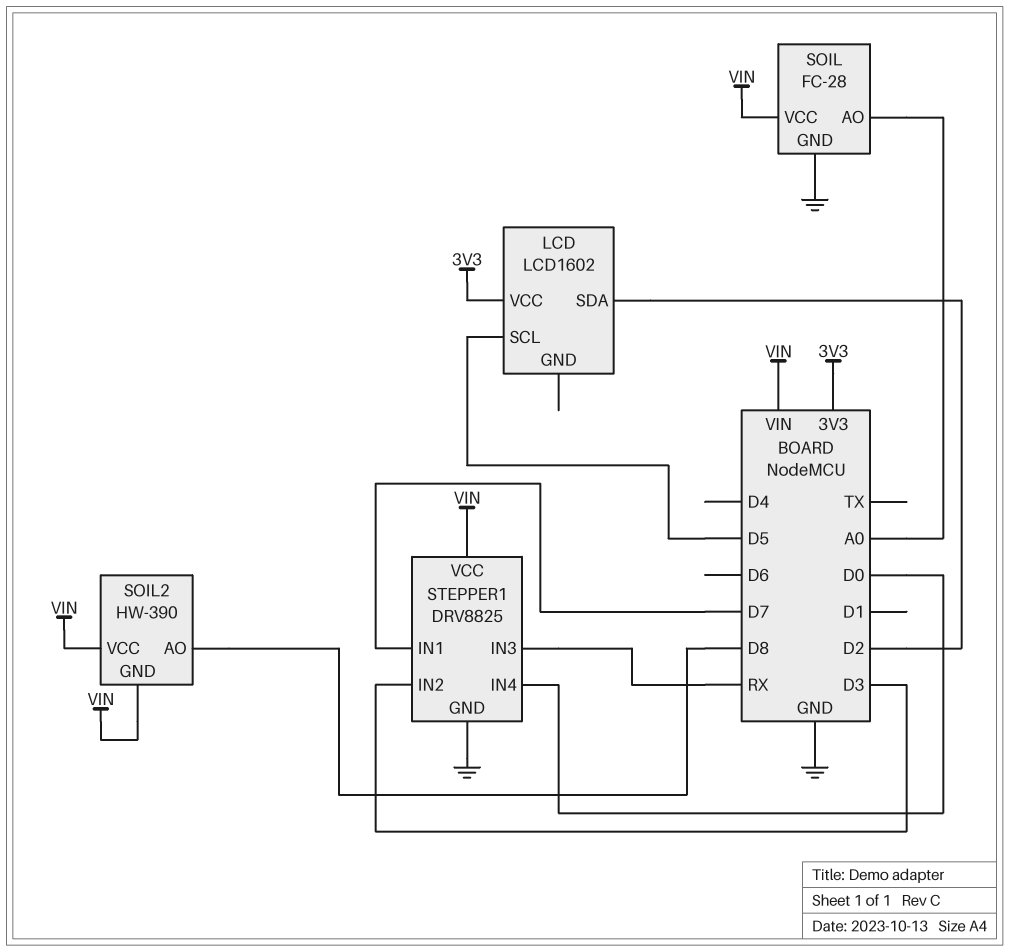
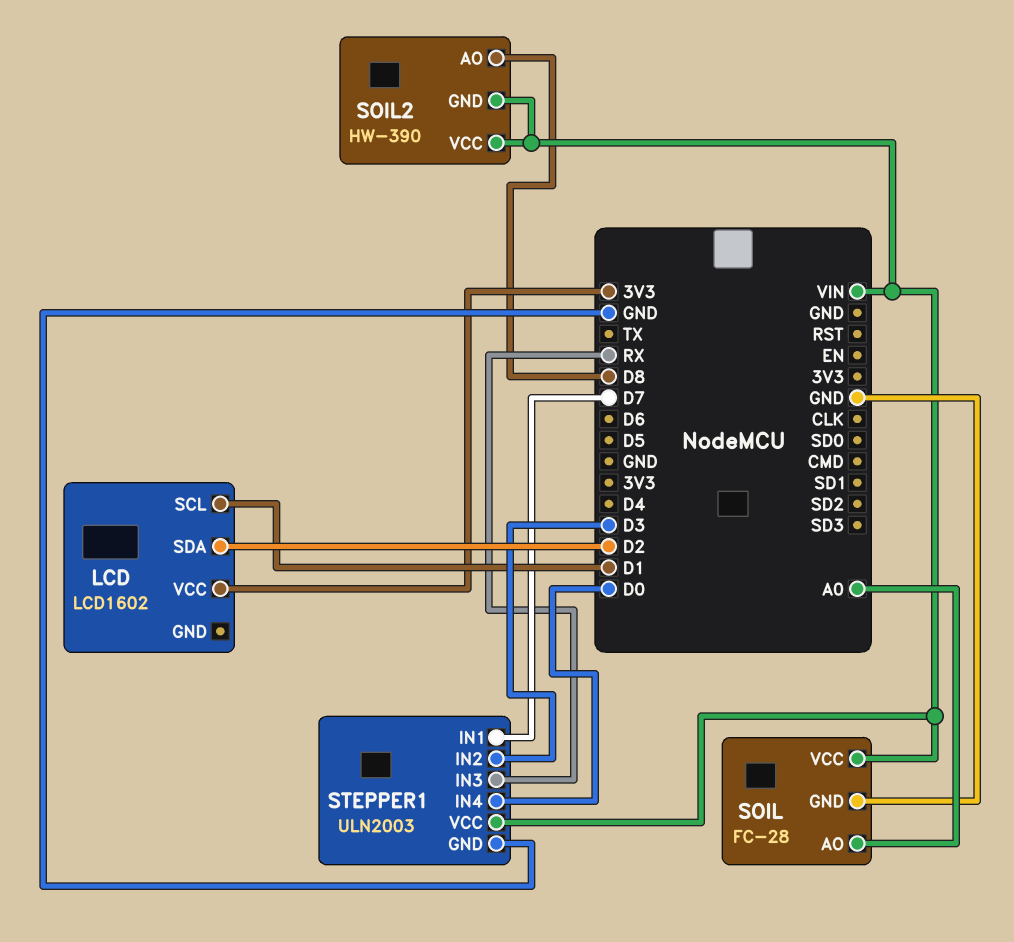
LCD pin SCL: D5 -> D1
STEPPER1: DRV8825 -> ULN2003

